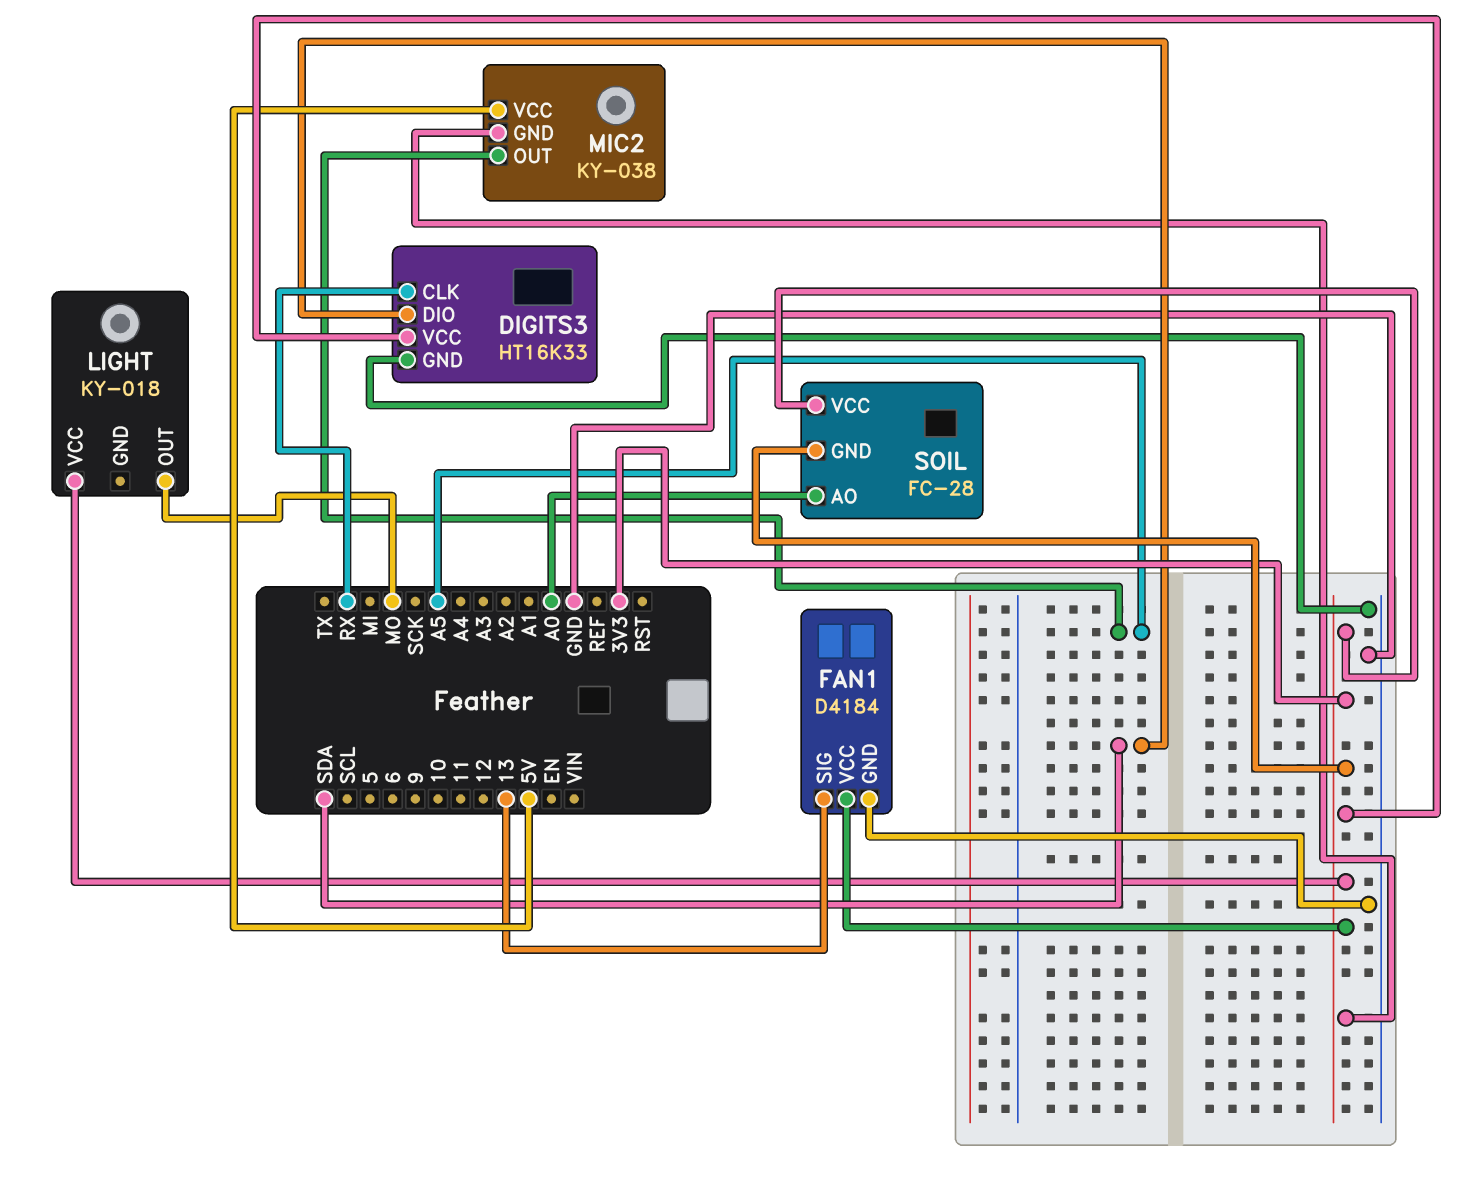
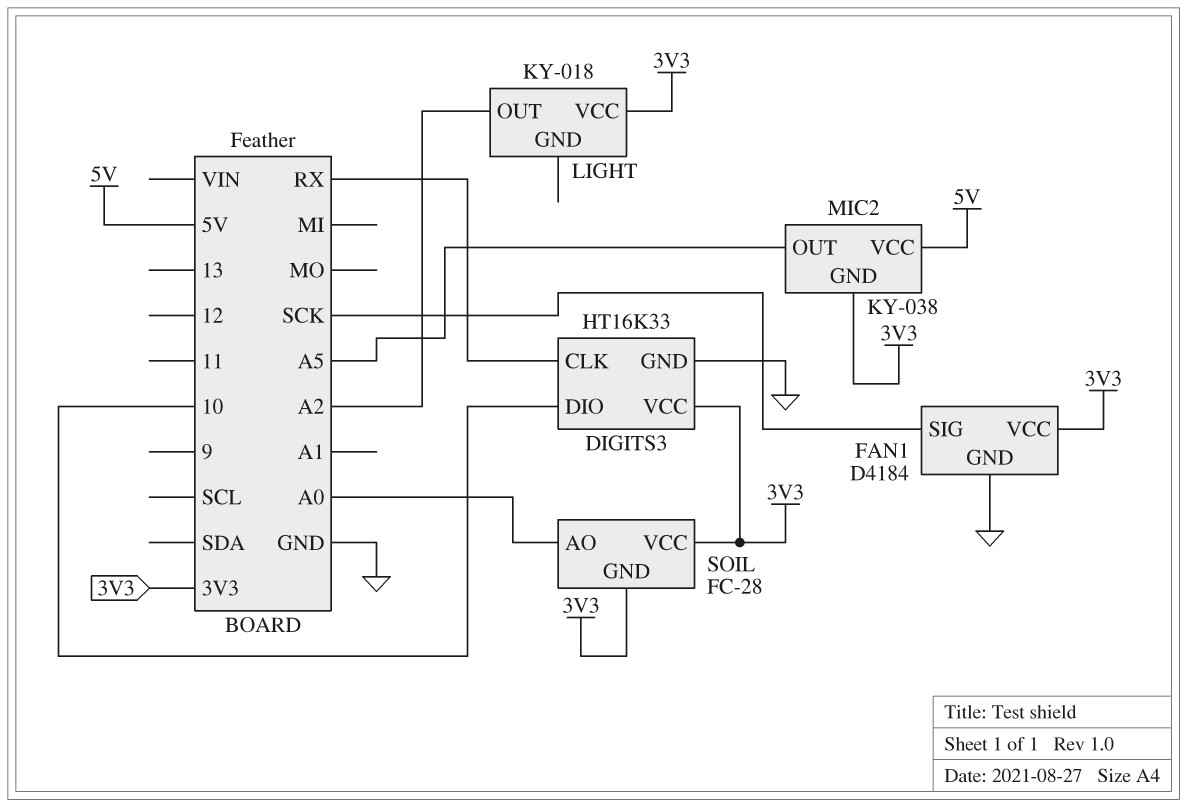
DIGITS3 pin DIO: SDA -> 10
FAN1 pin SIG: 13 -> SCK
LIGHT pin OUT: MO -> A2

